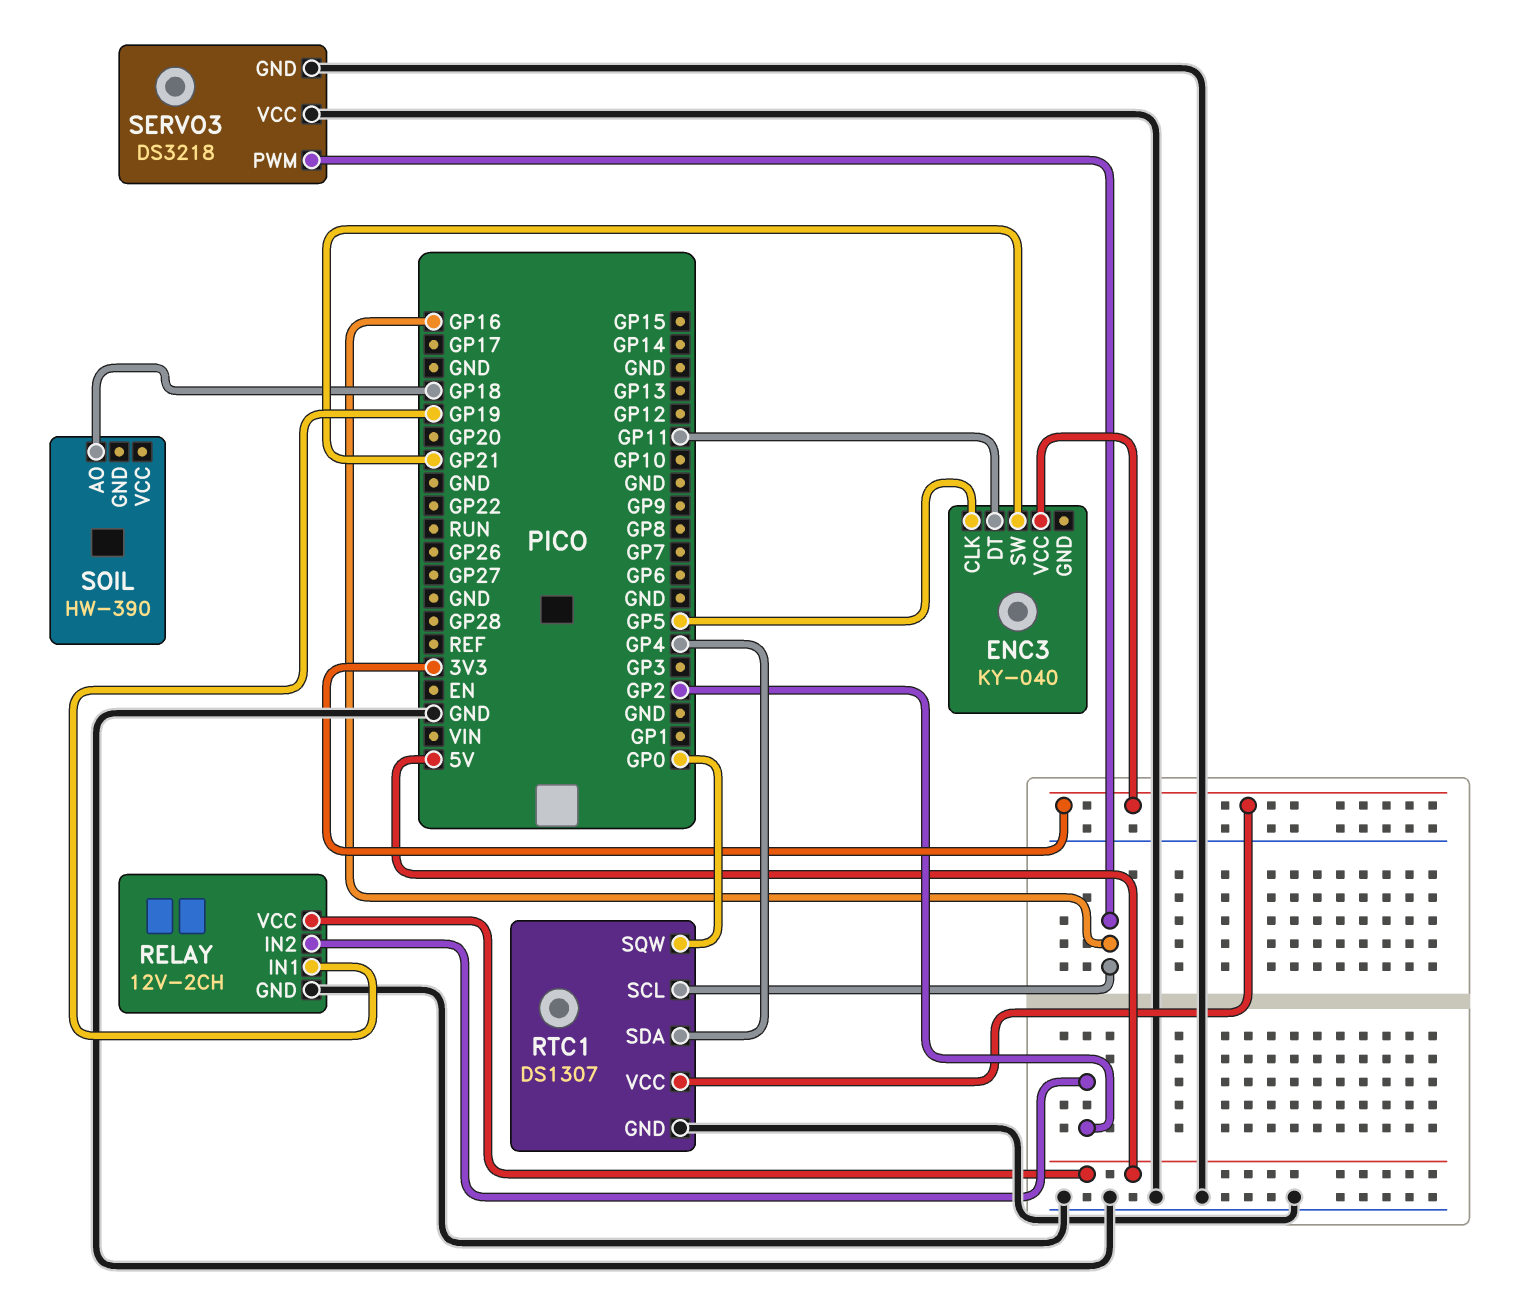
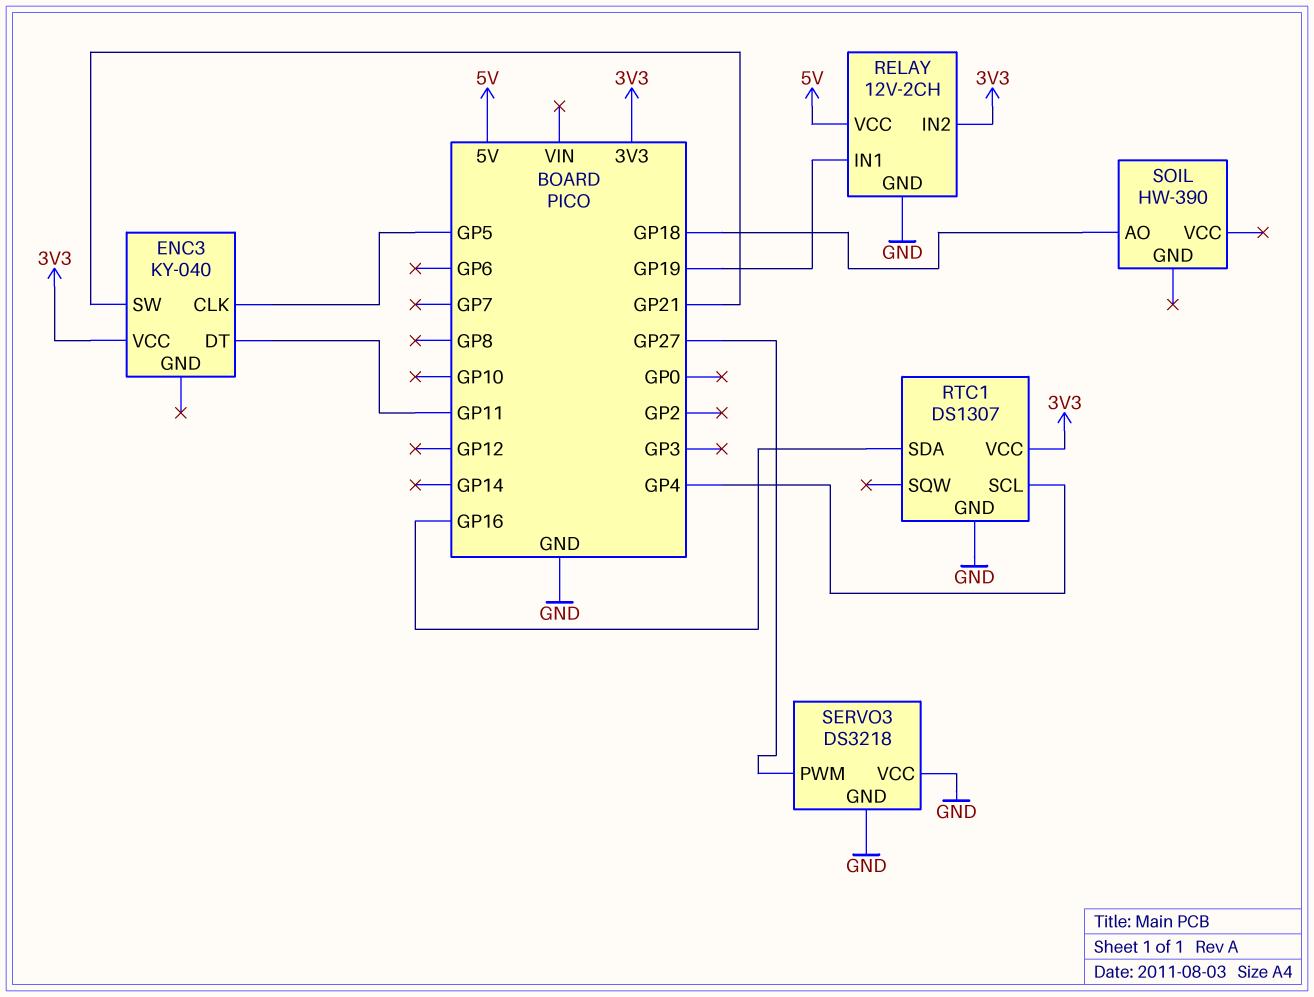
RELAY pin IN2: GP2 -> 3V3
RTC1 pin SCL: GP16 -> GP4
RTC1 pin SDA: GP4 -> GP16
RTC1 pin SQW: GP0 -> none
SERVO3 pin PWM: GP16 -> GP27

